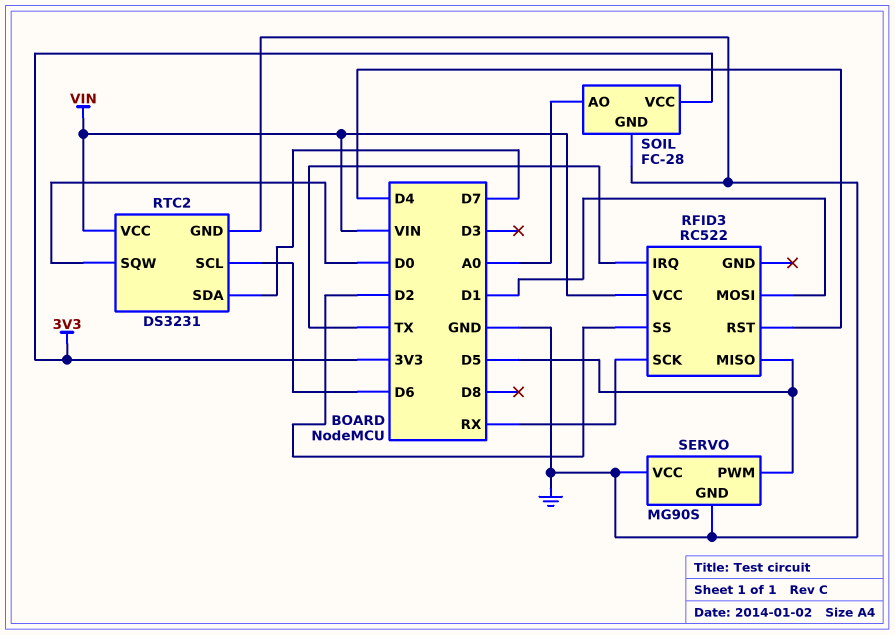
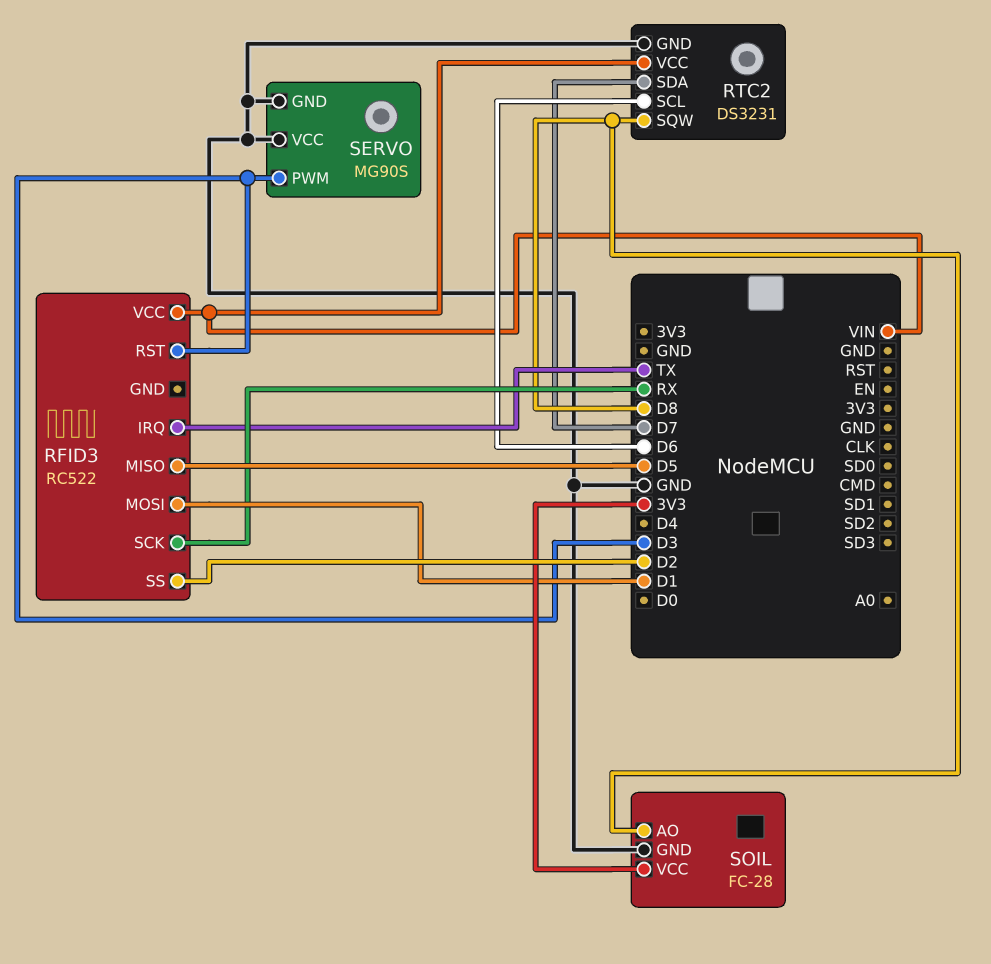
RFID3 pin RST: D4 -> D3
RTC2 pin SQW: D0 -> D8
SERVO pin PWM: D5 -> D3
SOIL pin AO: A0 -> D8

